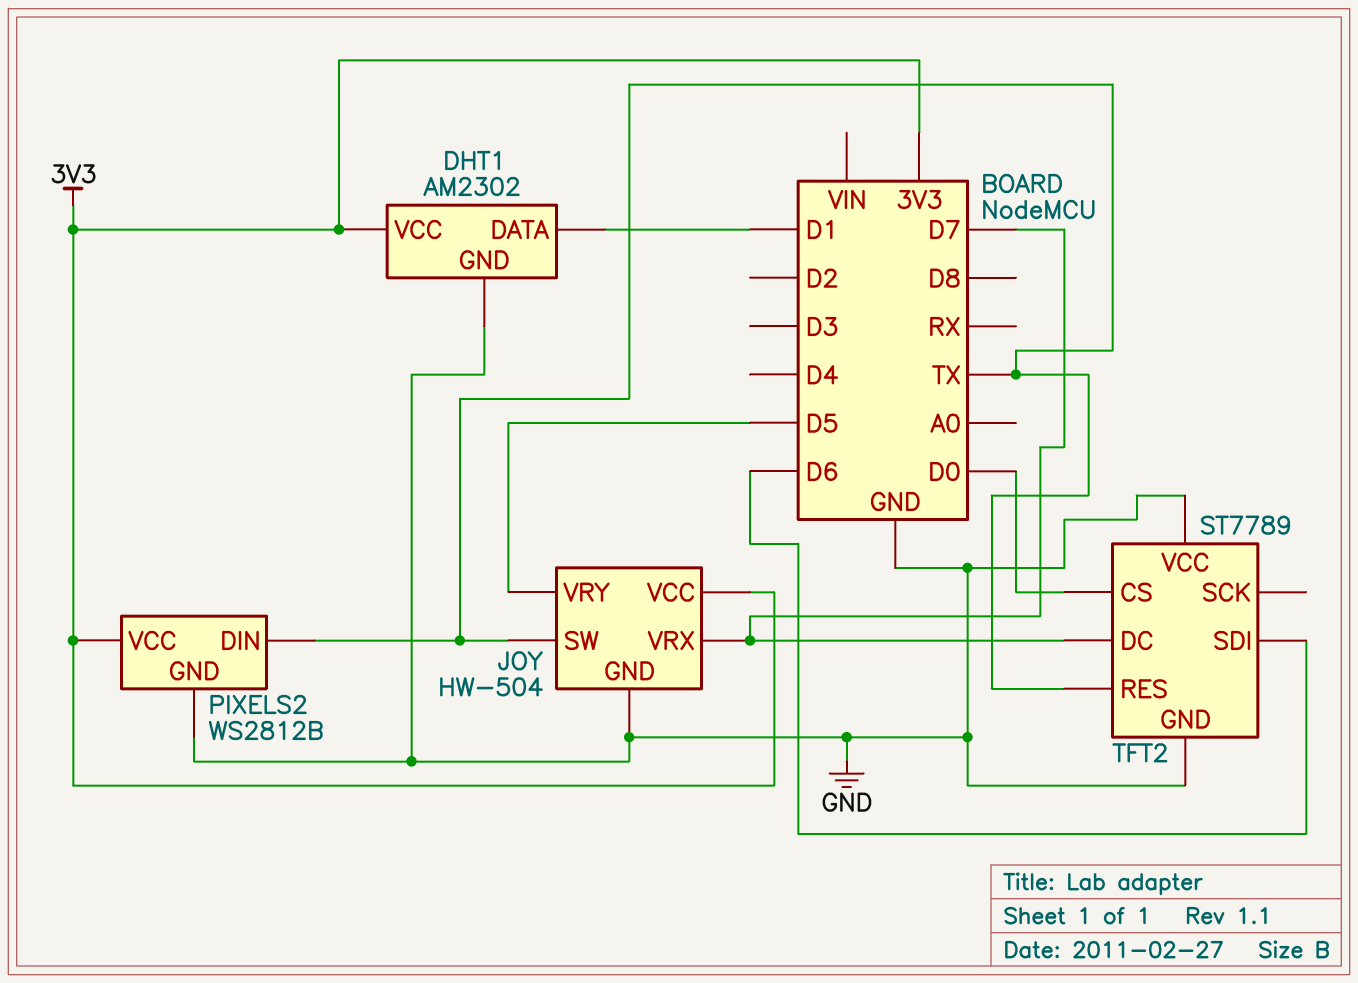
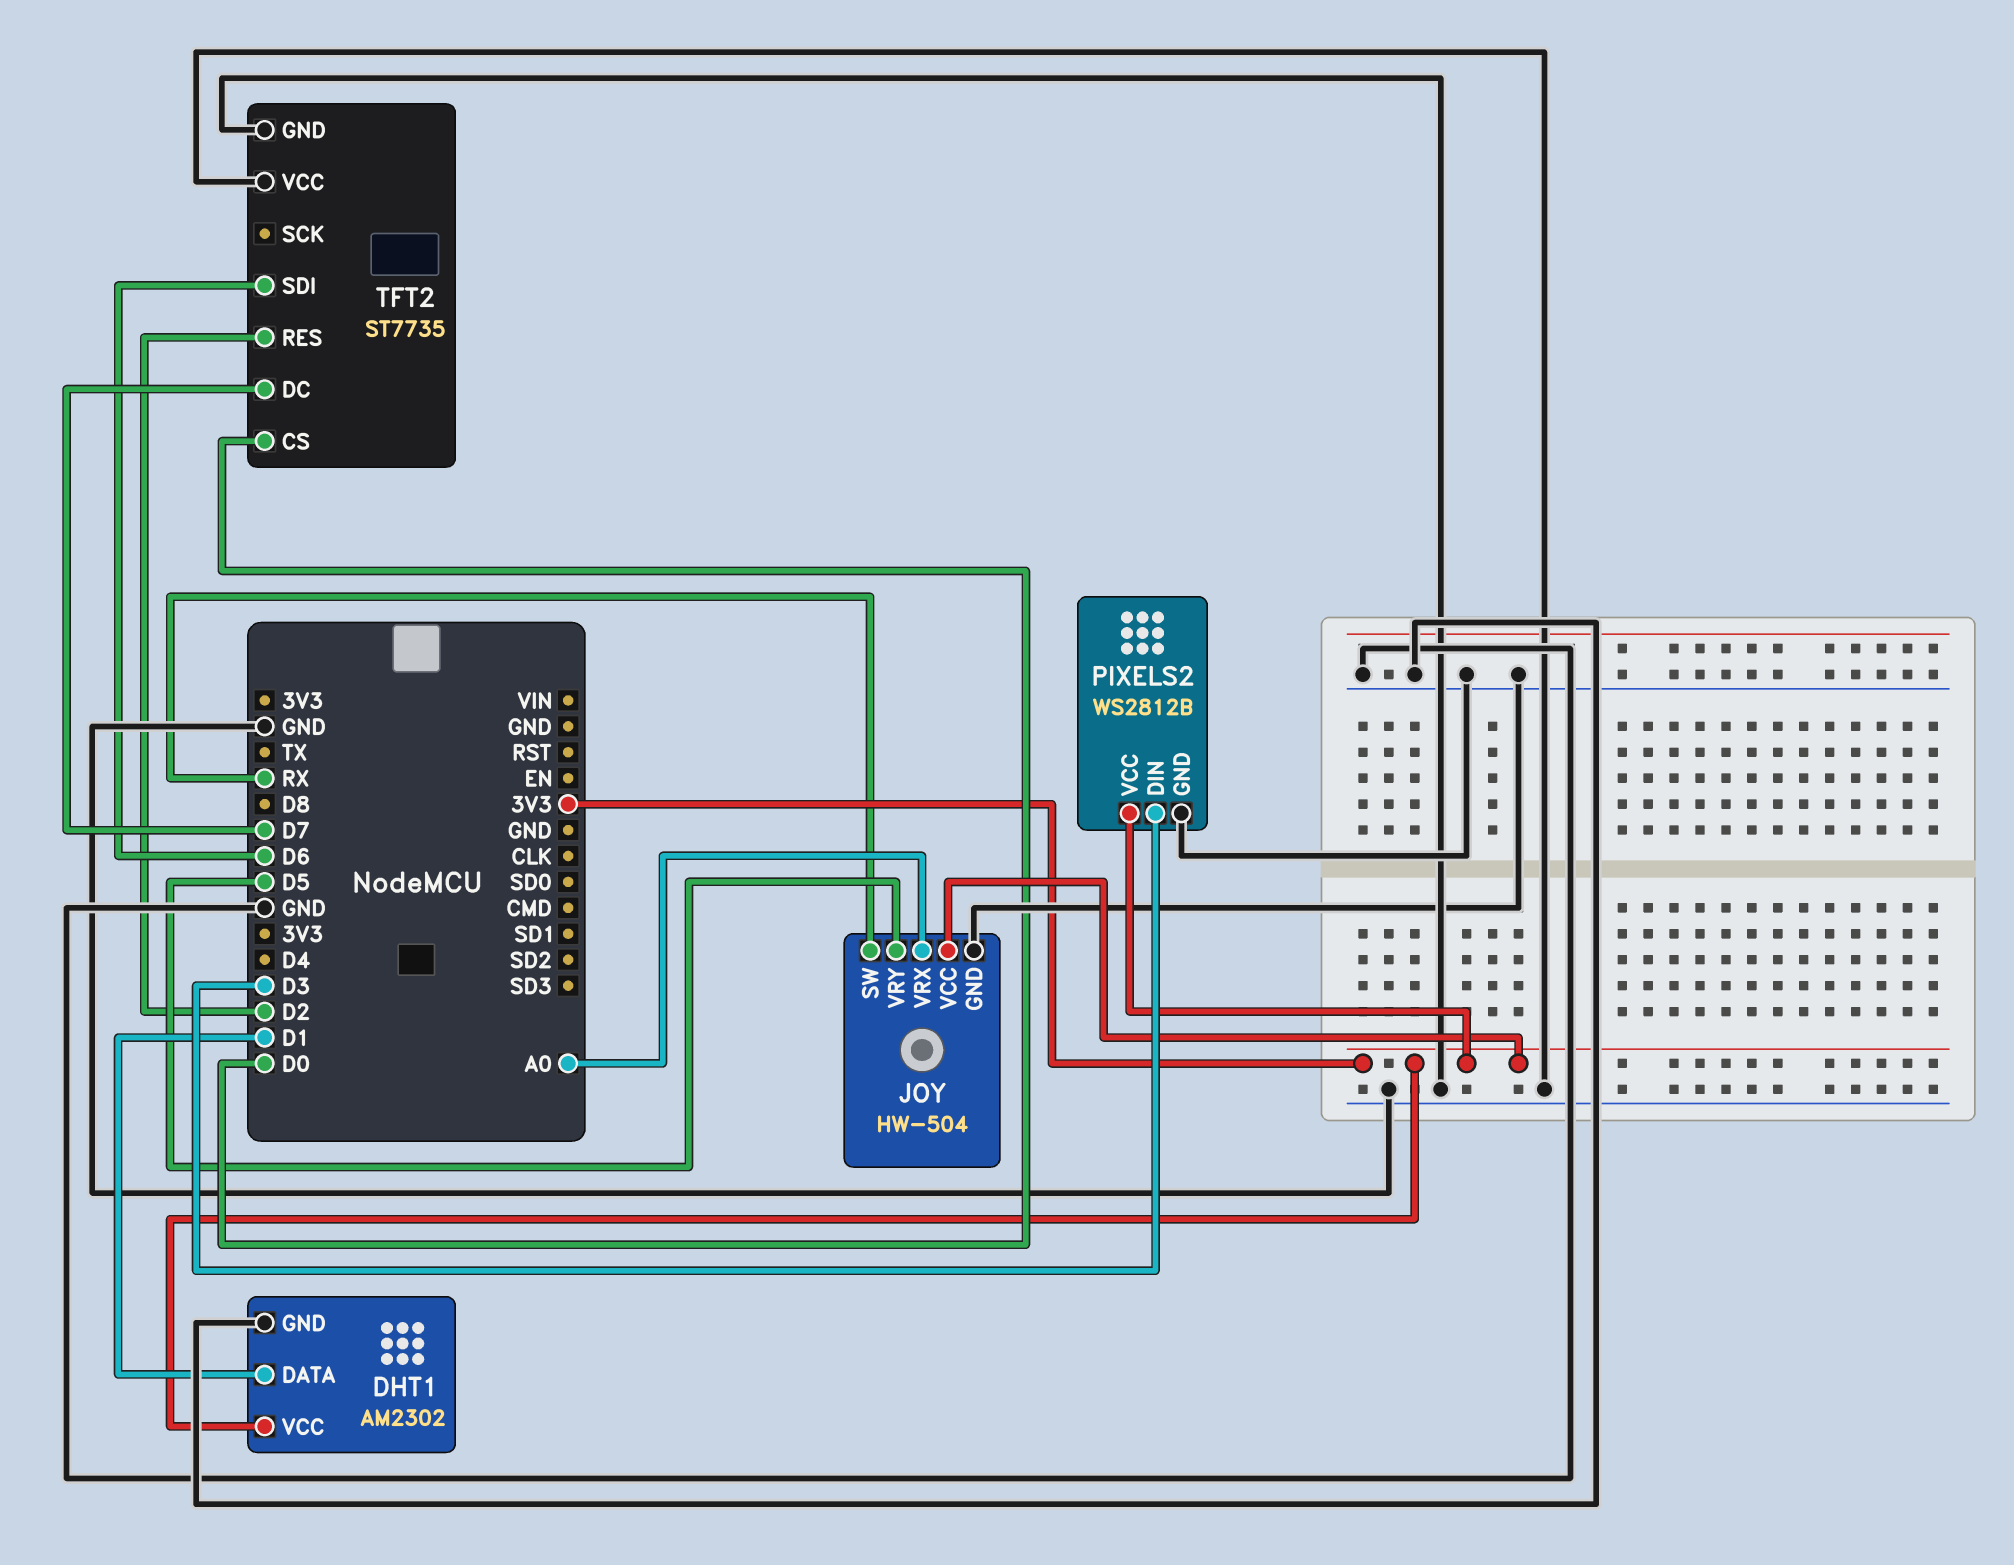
JOY pin SW: TX -> RX
JOY pin VRX: D7 -> A0
PIXELS2 pin DIN: TX -> D3
TFT2: ST7789 -> ST7735
TFT2 pin RES: TX -> D2

